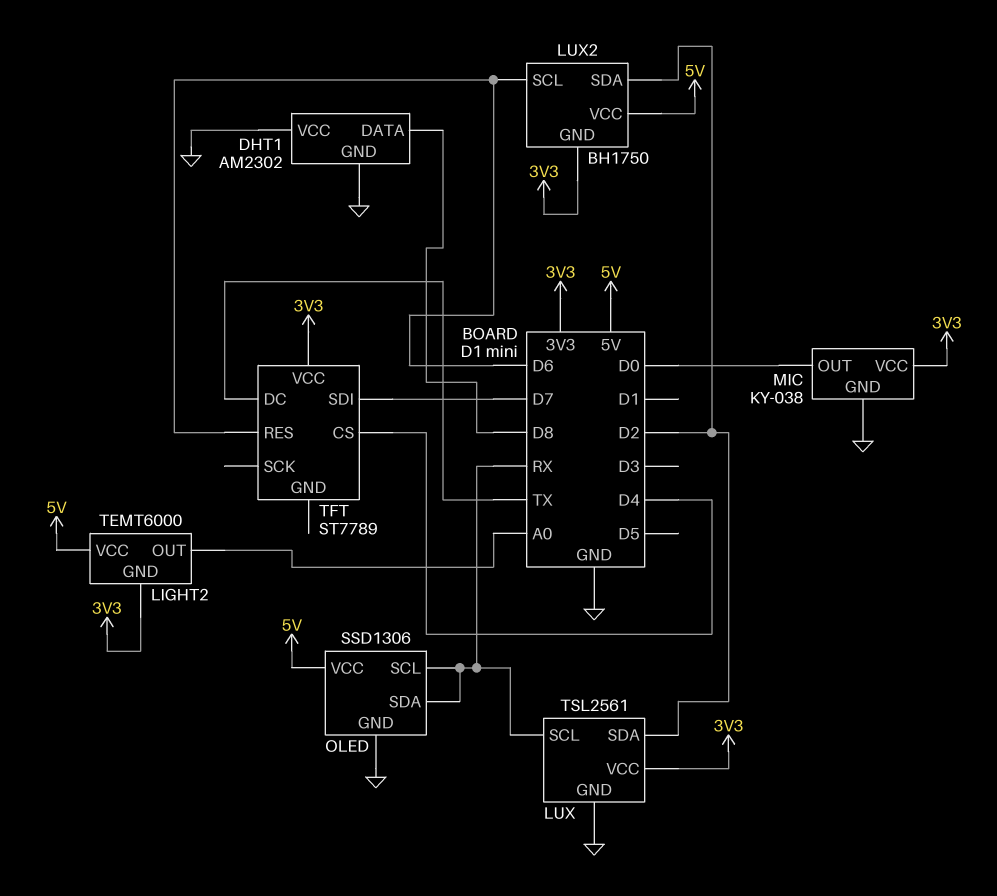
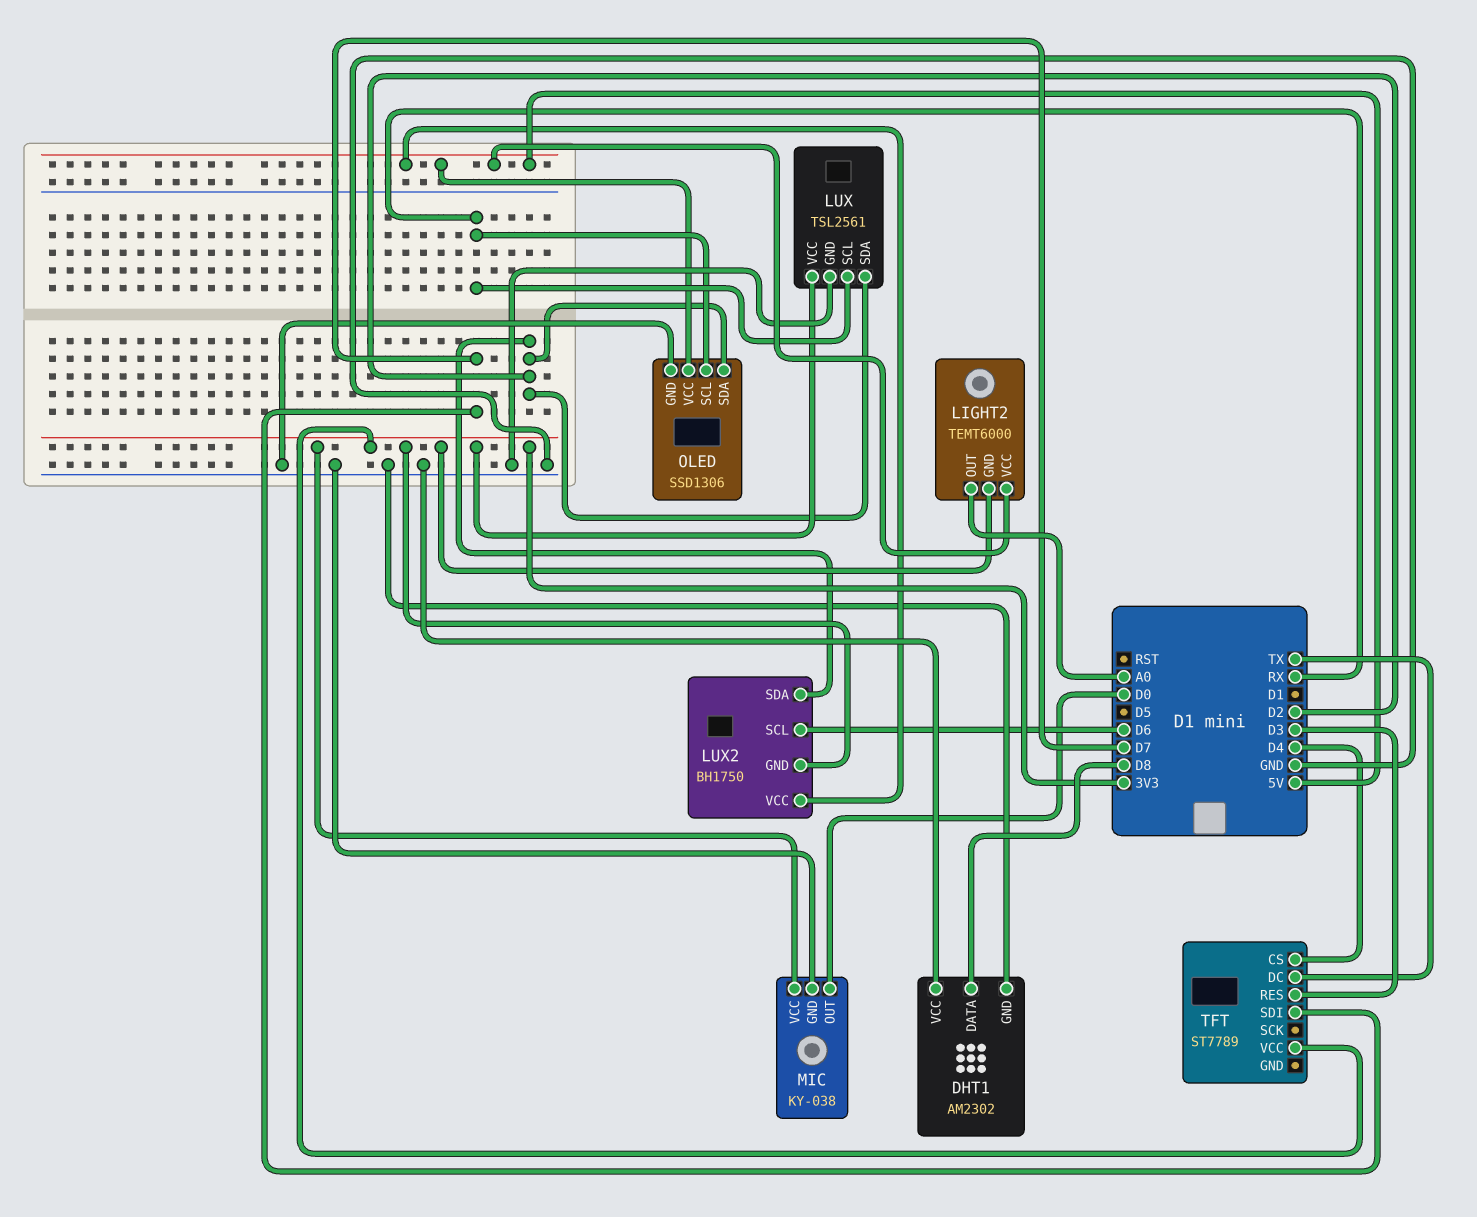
OLED pin SDA: RX -> D2
TFT pin RES: D6 -> D3

